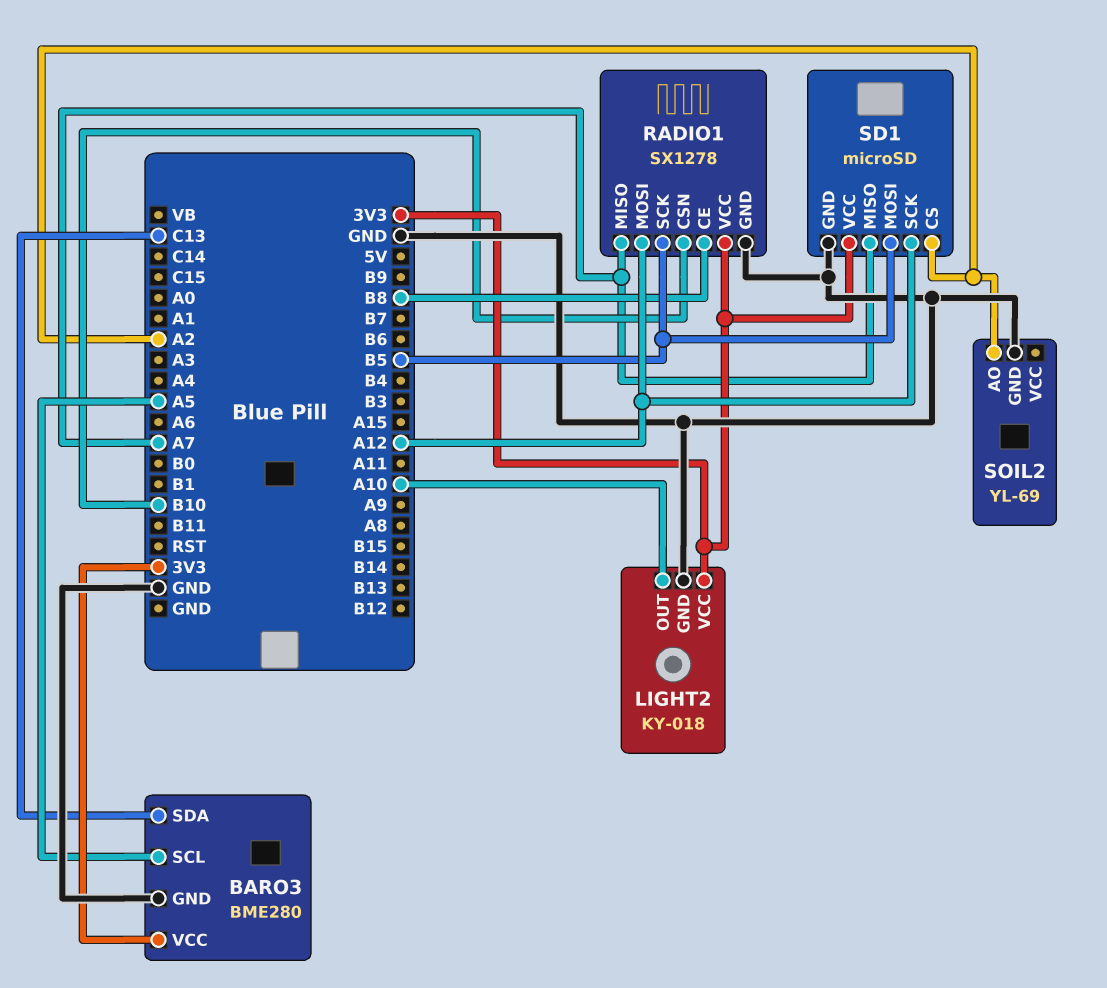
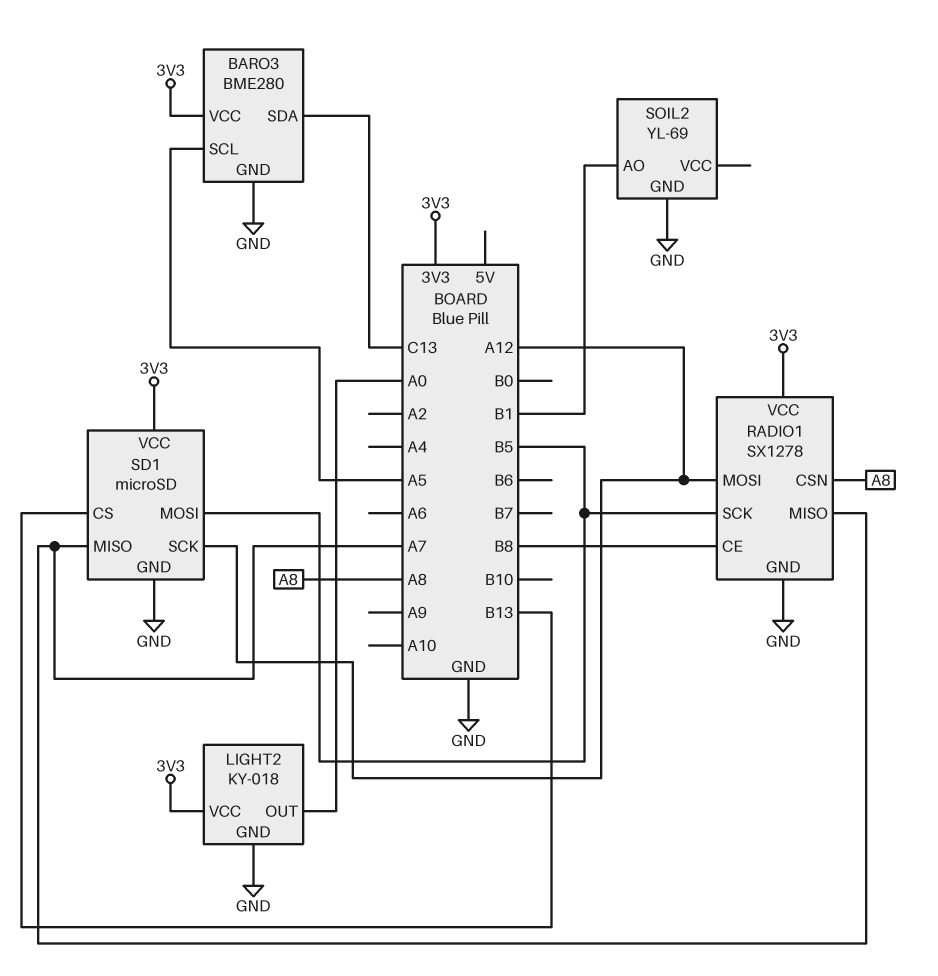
LIGHT2 pin OUT: A10 -> A0
RADIO1 pin CSN: B10 -> A8
SD1 pin CS: A2 -> B13
SOIL2 pin AO: A2 -> B1

